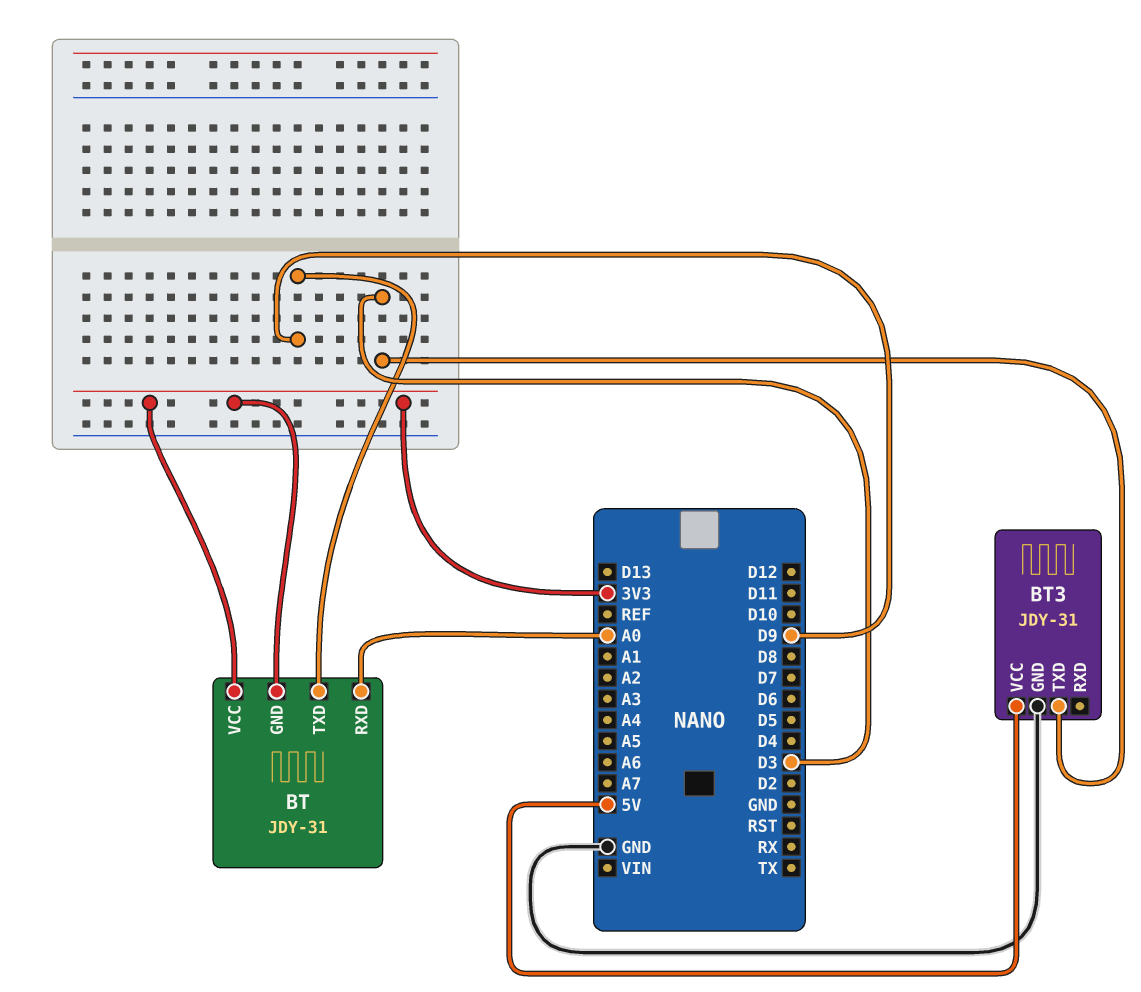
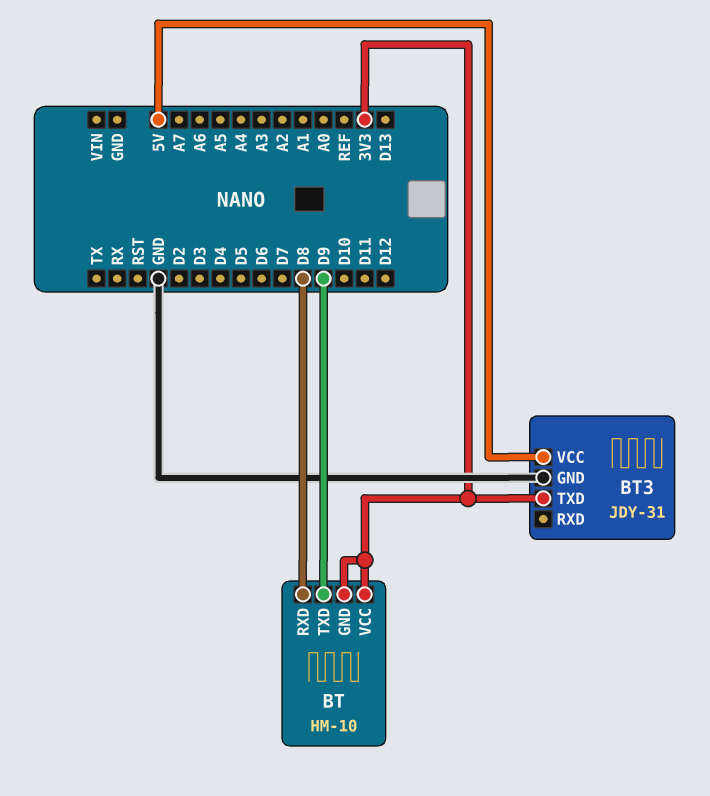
BT: JDY-31 -> HM-10
BT pin RXD: A0 -> D8
BT3 pin TXD: D3 -> 3V3

